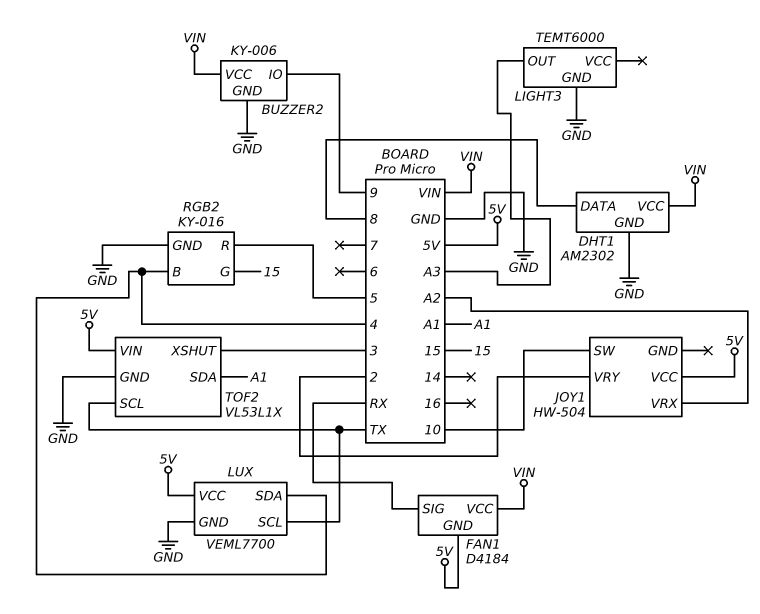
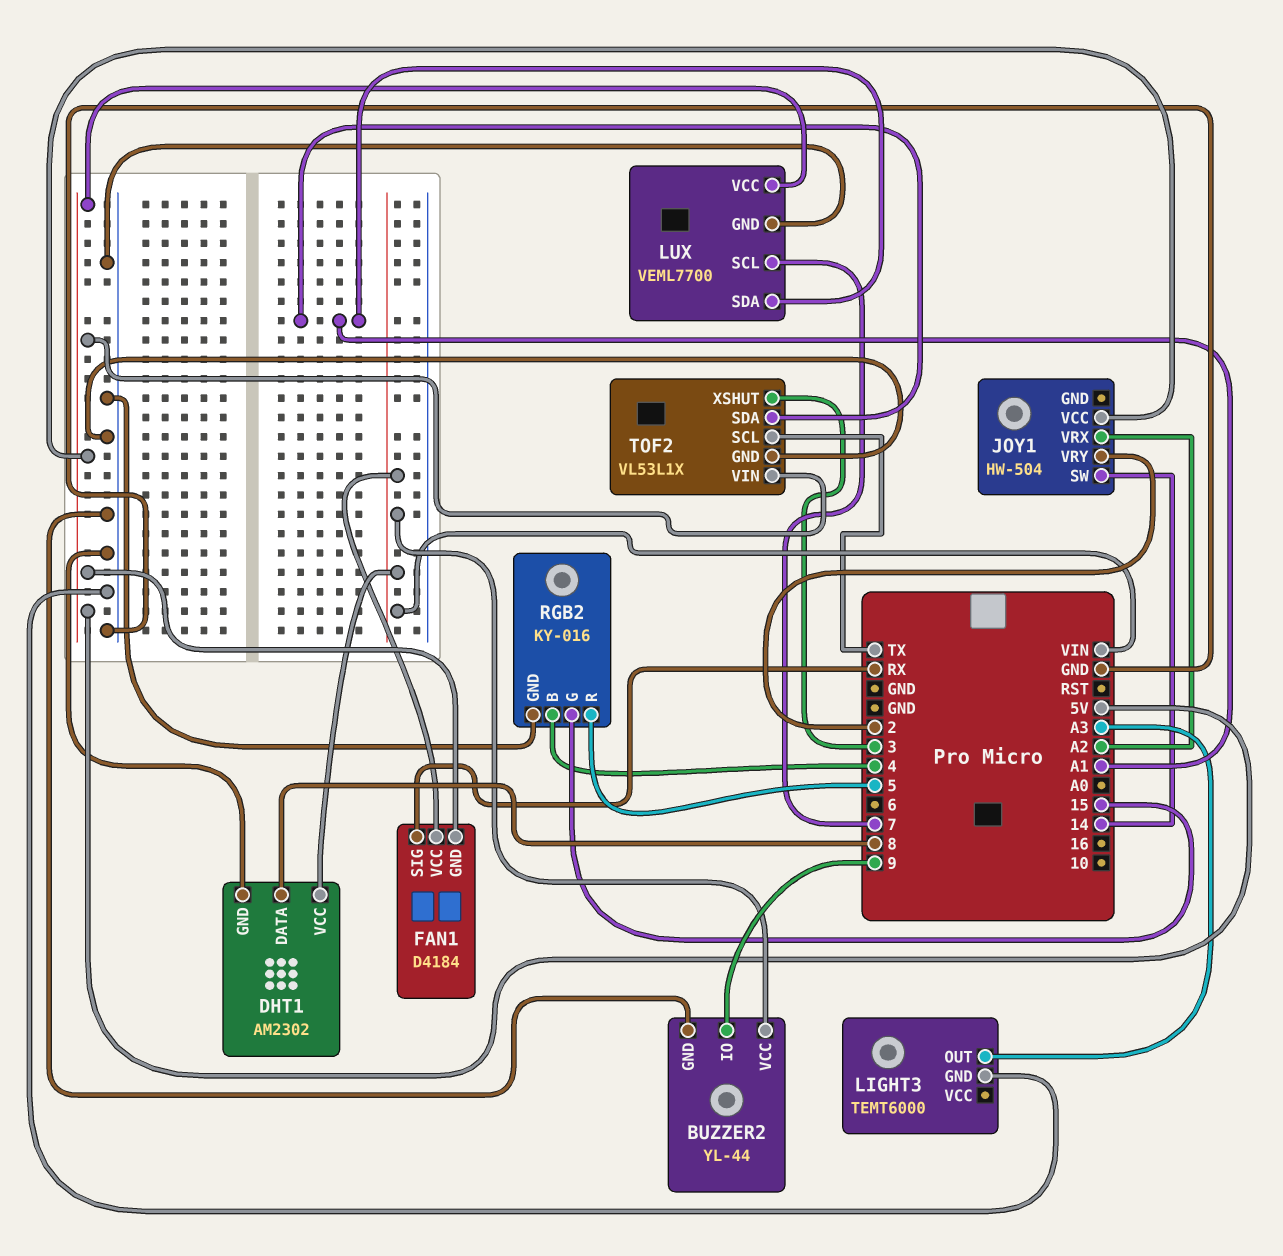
BUZZER2: KY-006 -> YL-44
JOY1 pin SW: 10 -> 14
LUX pin SCL: TX -> 7
LUX pin SDA: 4 -> A1

